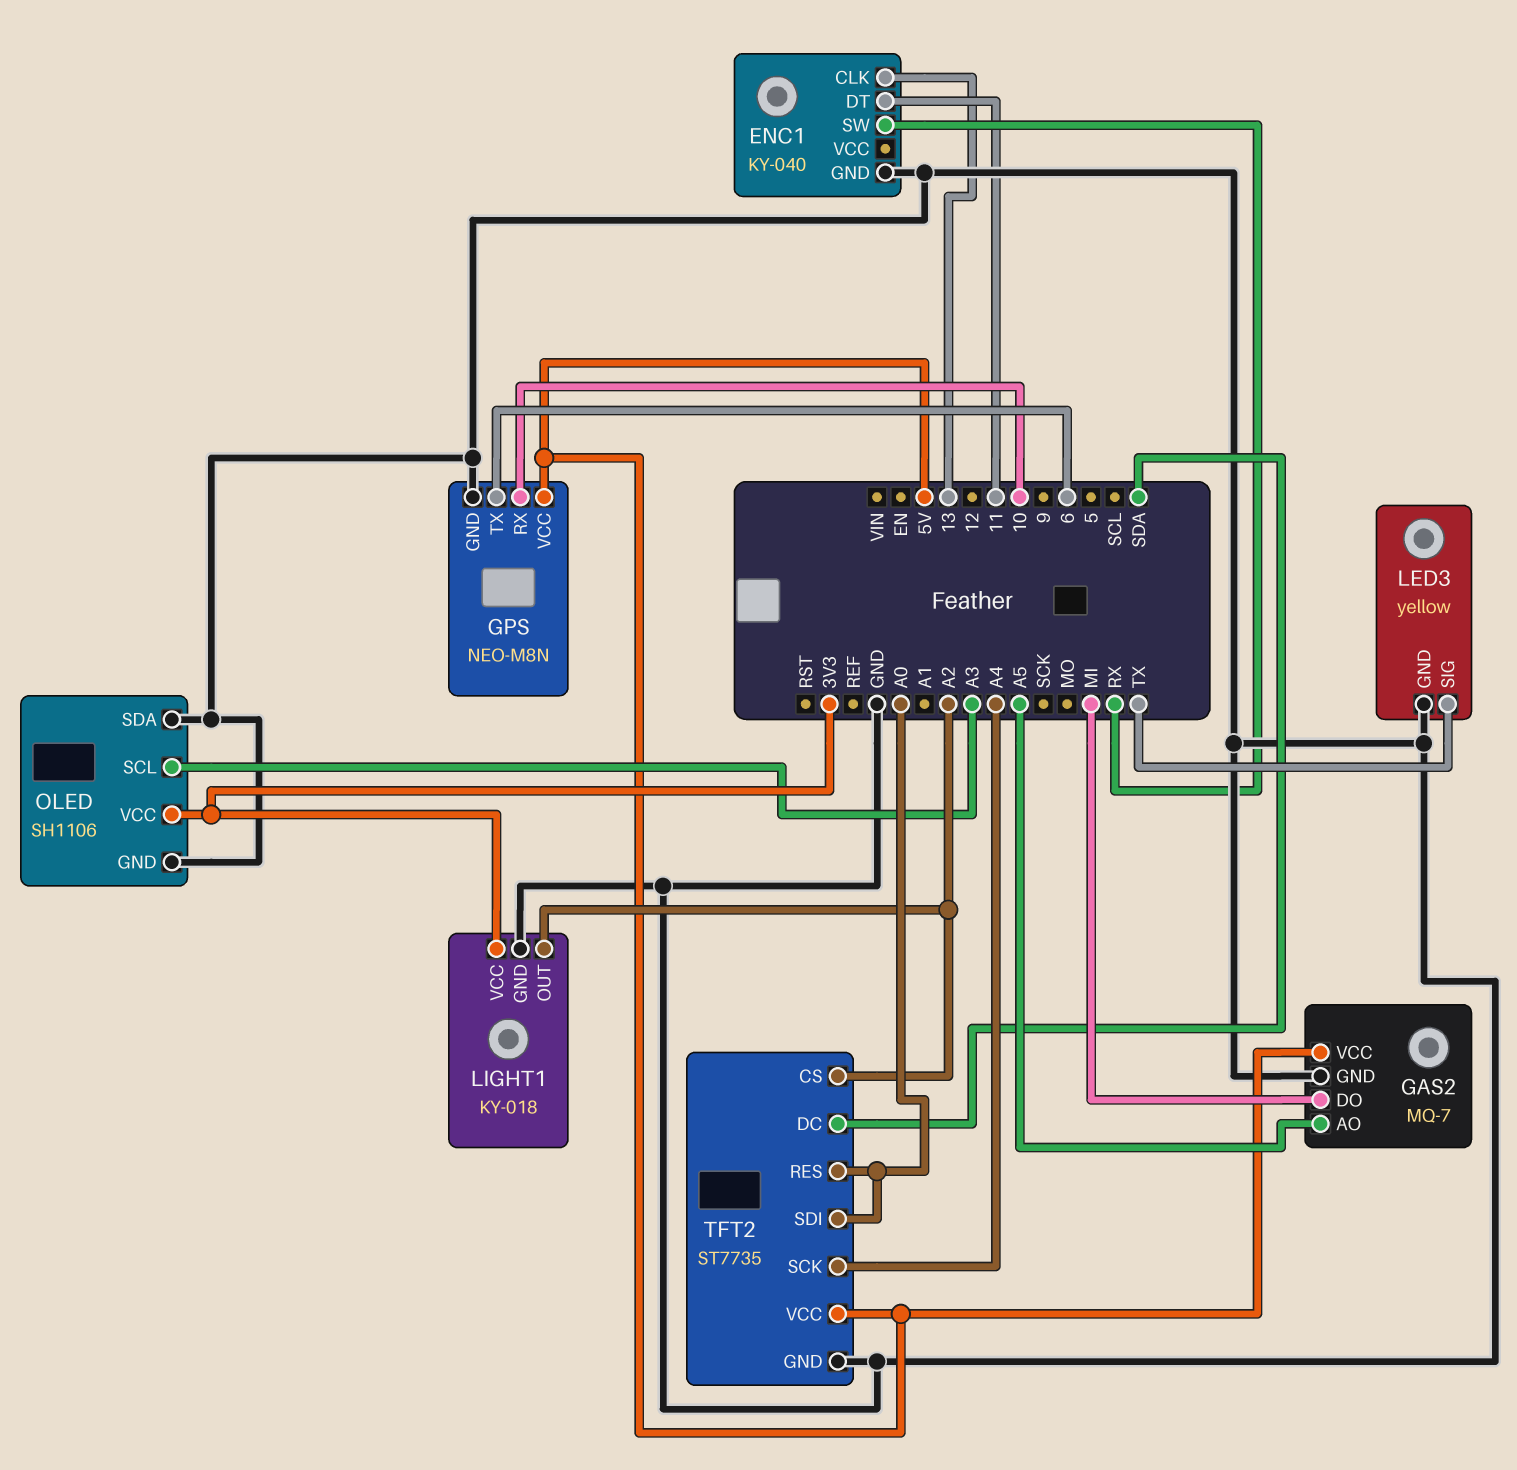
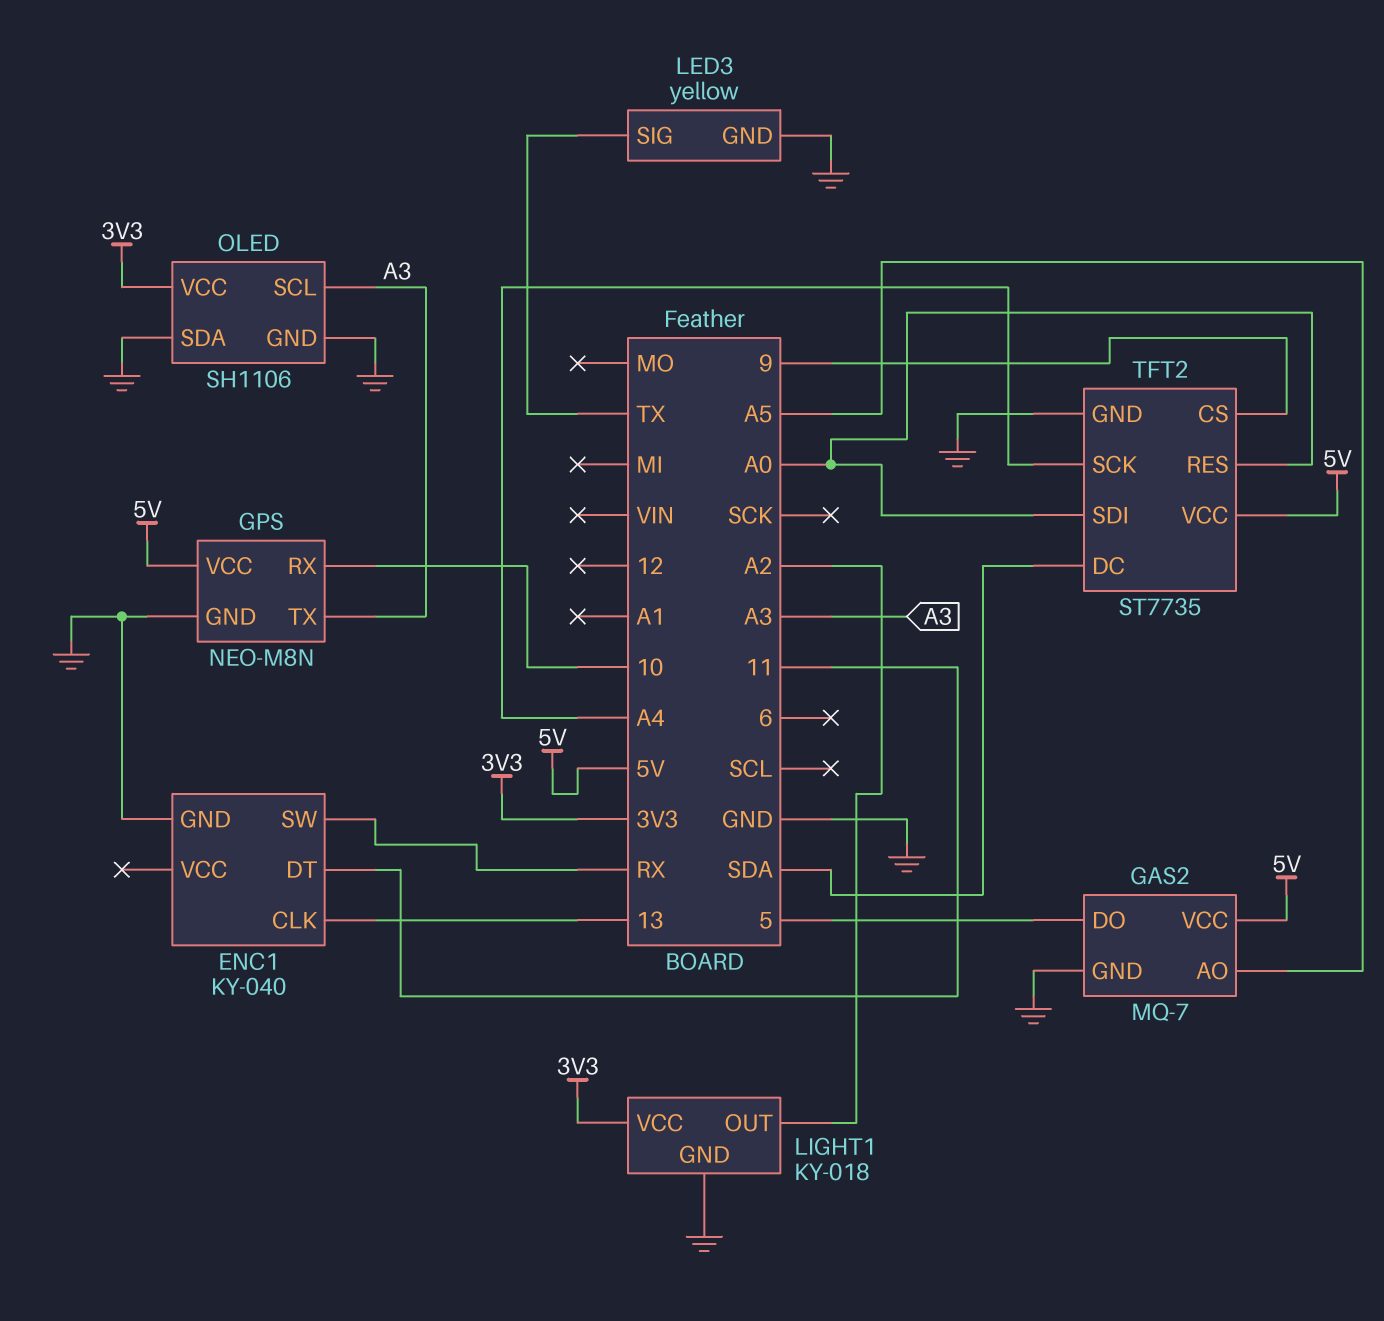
GAS2 pin DO: MI -> 5
GPS pin TX: 6 -> A3
TFT2 pin CS: A2 -> 9

